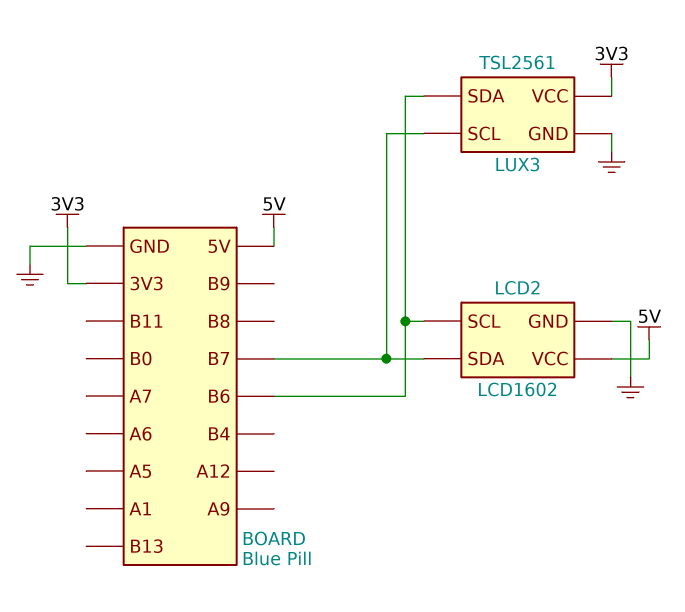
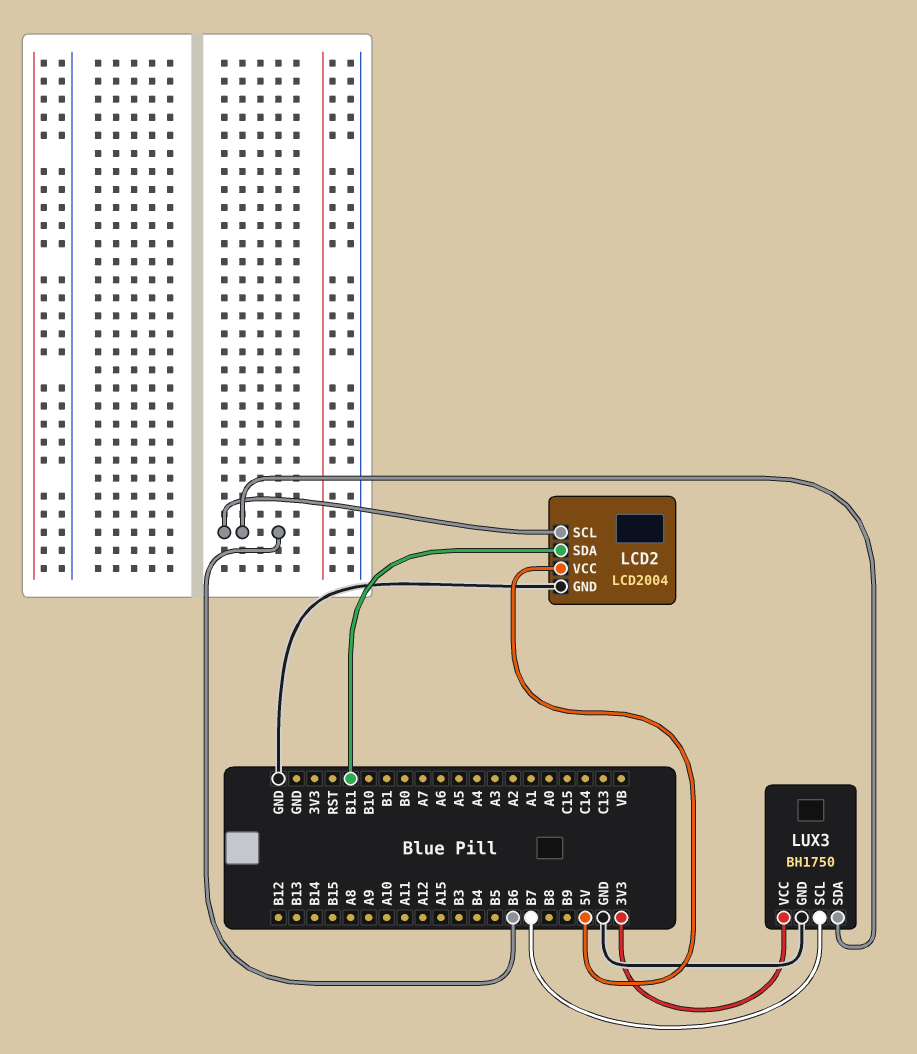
LCD2: LCD1602 -> LCD2004
LCD2 pin SDA: B7 -> B11
LUX3: TSL2561 -> BH1750

